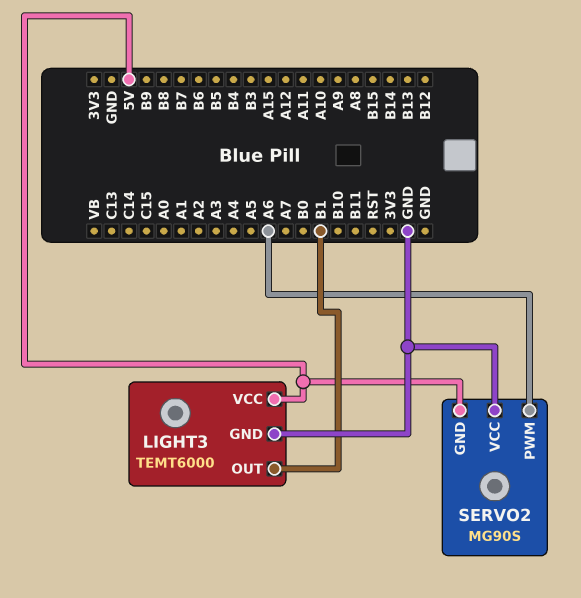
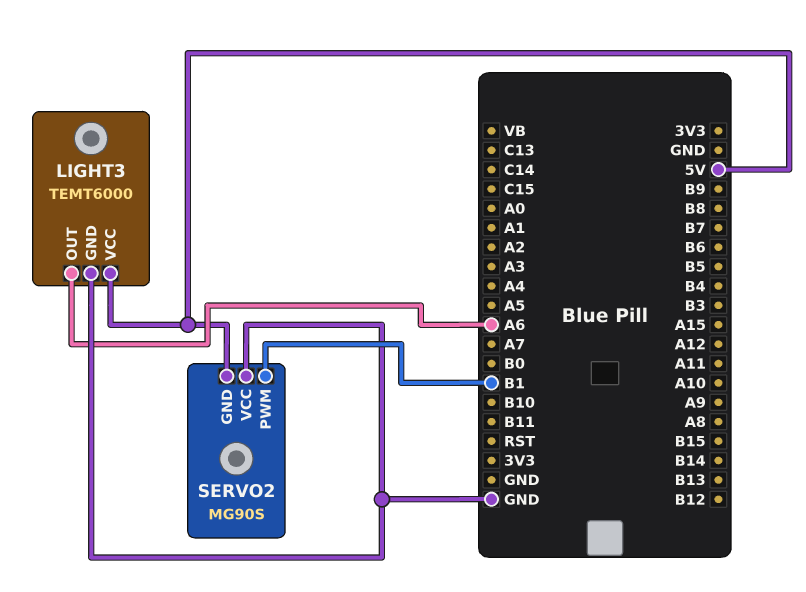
LIGHT3 pin OUT: B1 -> A6
SERVO2 pin PWM: A6 -> B1

